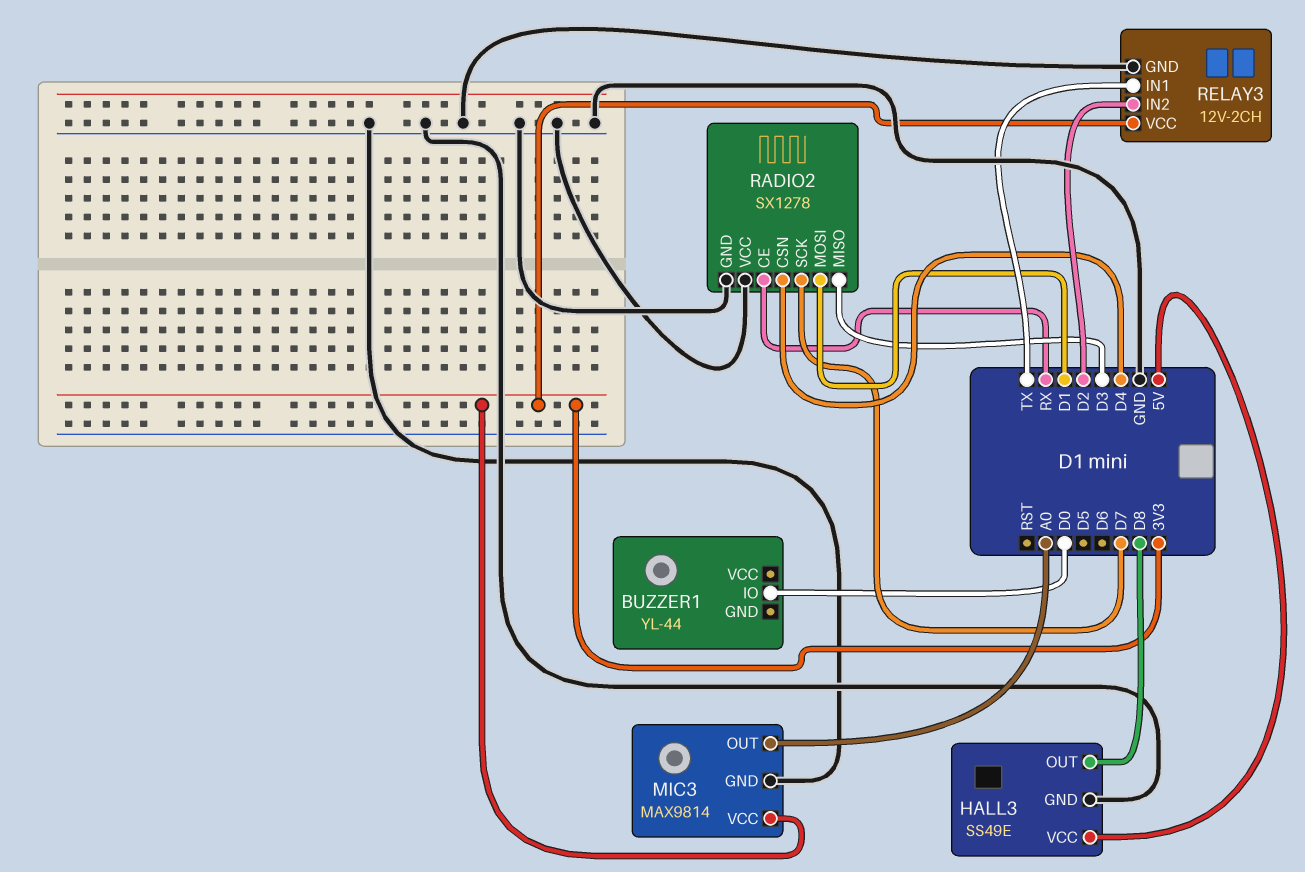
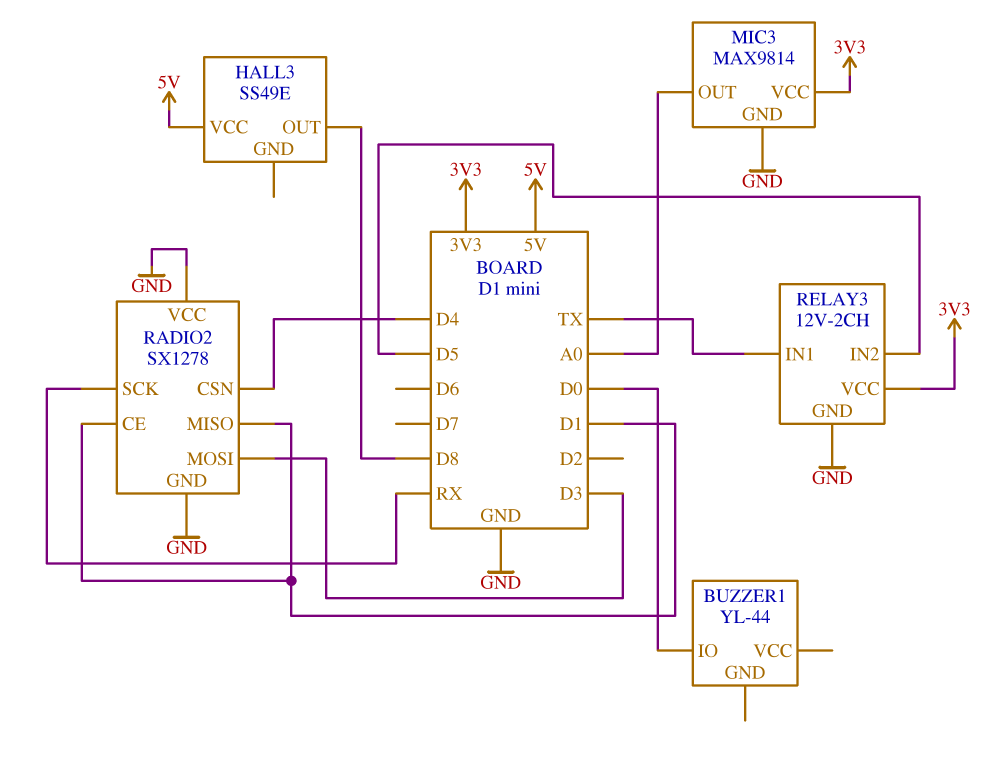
HALL3 pin GND: GND -> none
RADIO2 pin CE: RX -> D1
RADIO2 pin MISO: D3 -> D1
RADIO2 pin MOSI: D1 -> D3
RADIO2 pin SCK: D7 -> RX
RELAY3 pin IN2: D2 -> D5

